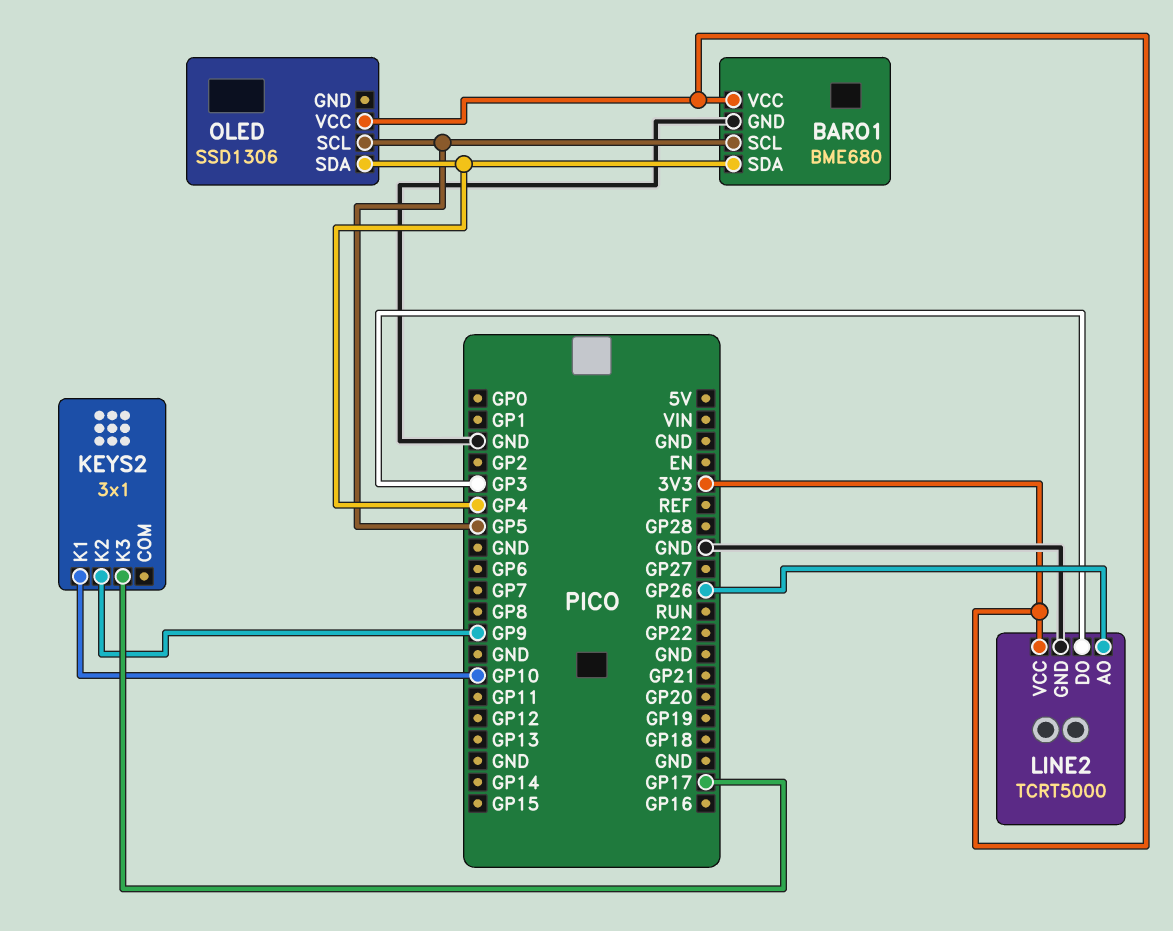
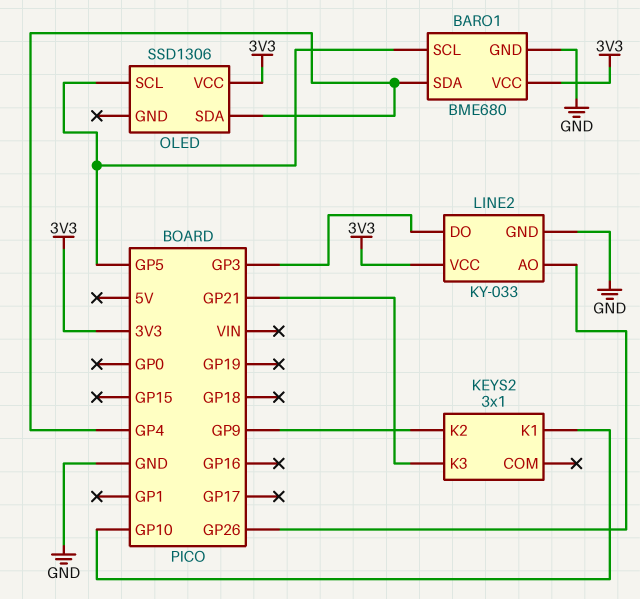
KEYS2 pin K3: GP17 -> GP21
LINE2: TCRT5000 -> KY-033

